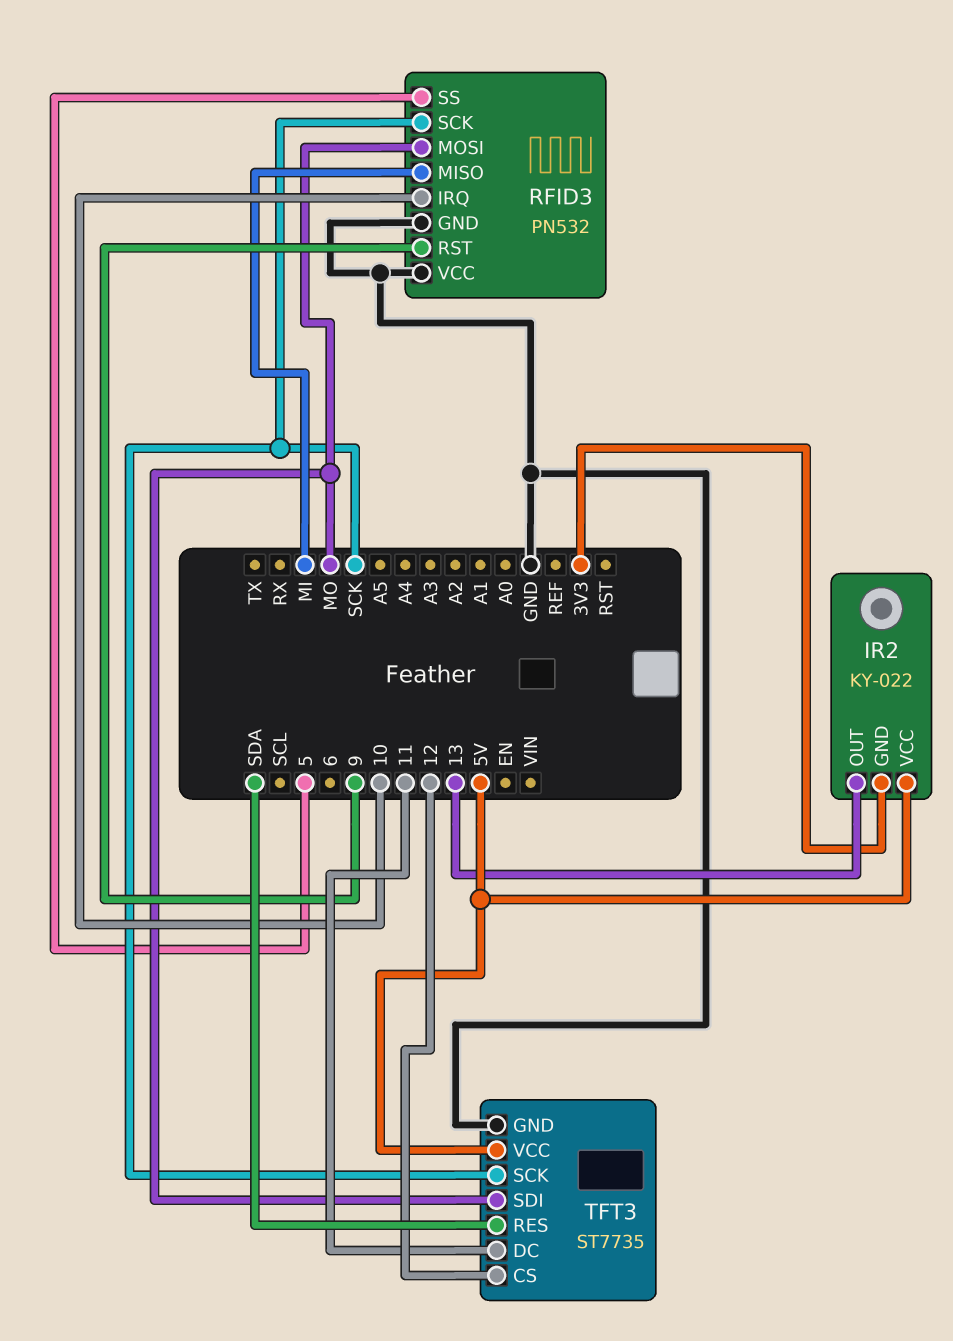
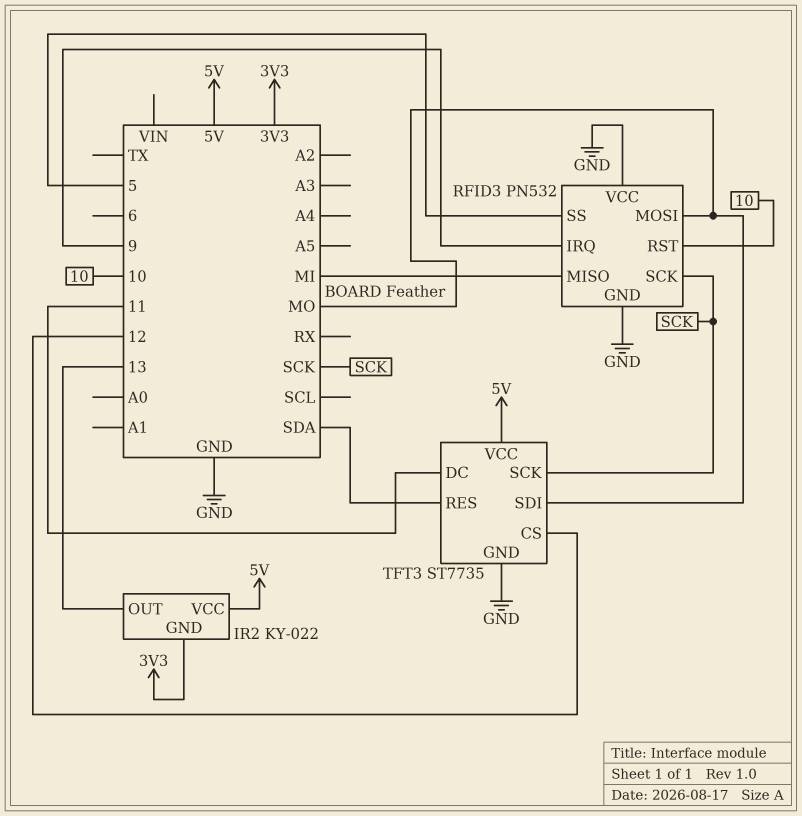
RFID3 pin IRQ: 10 -> 9
RFID3 pin RST: 9 -> 10

